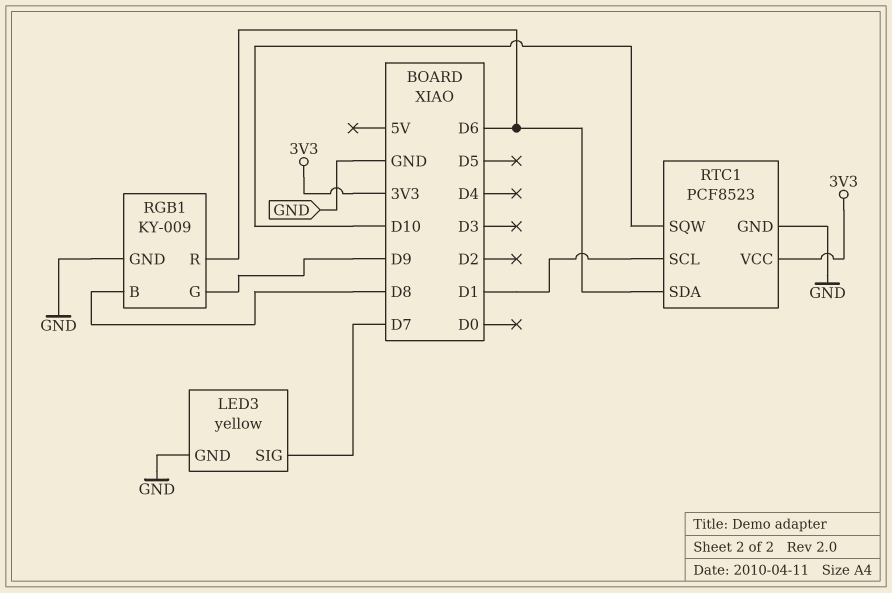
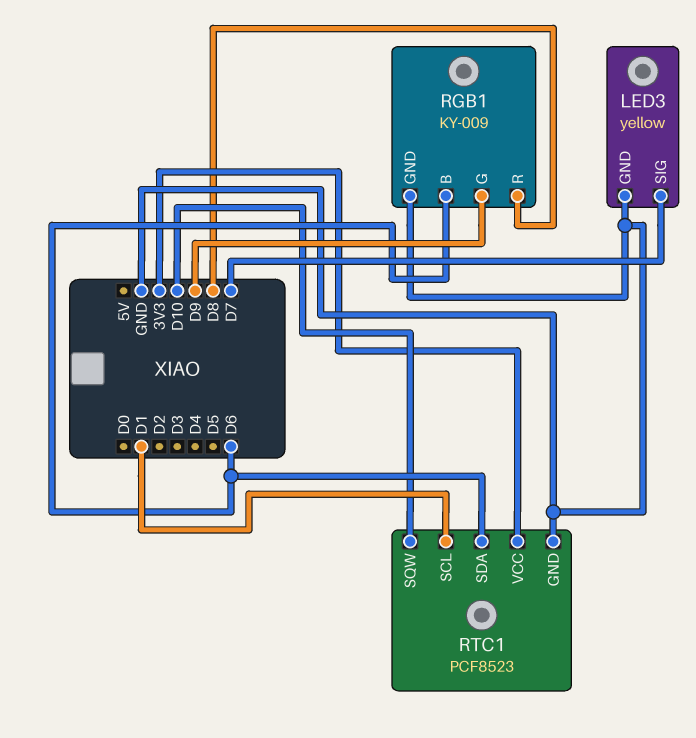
RGB1 pin B: D8 -> D6
RGB1 pin R: D6 -> D8

